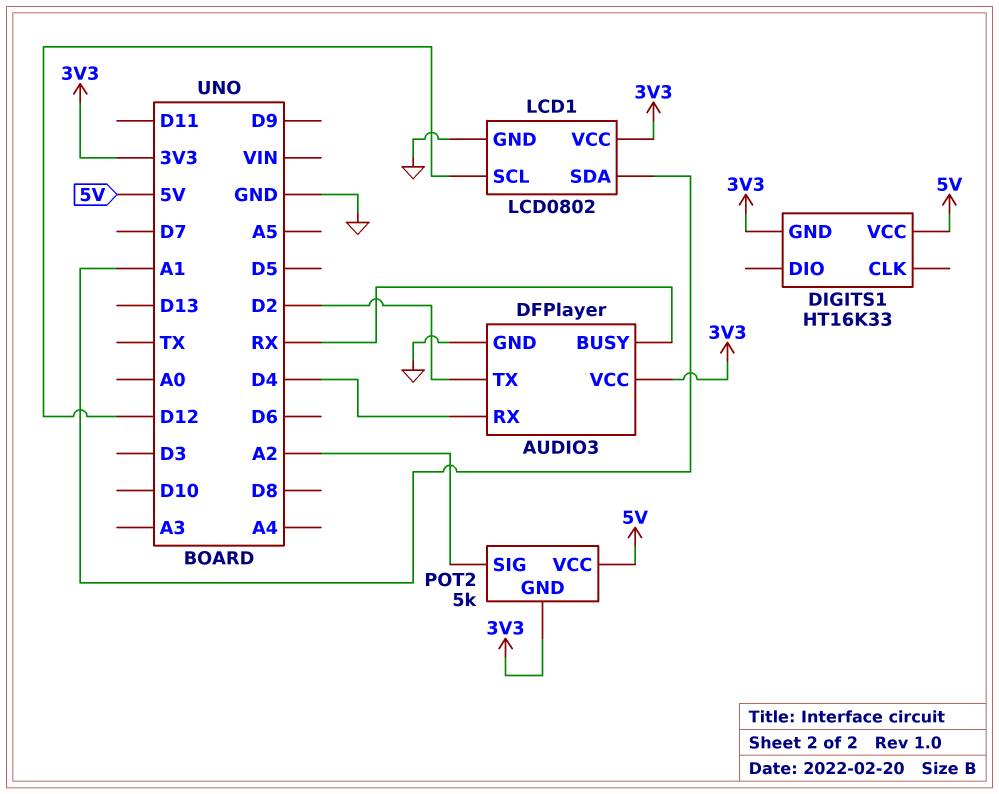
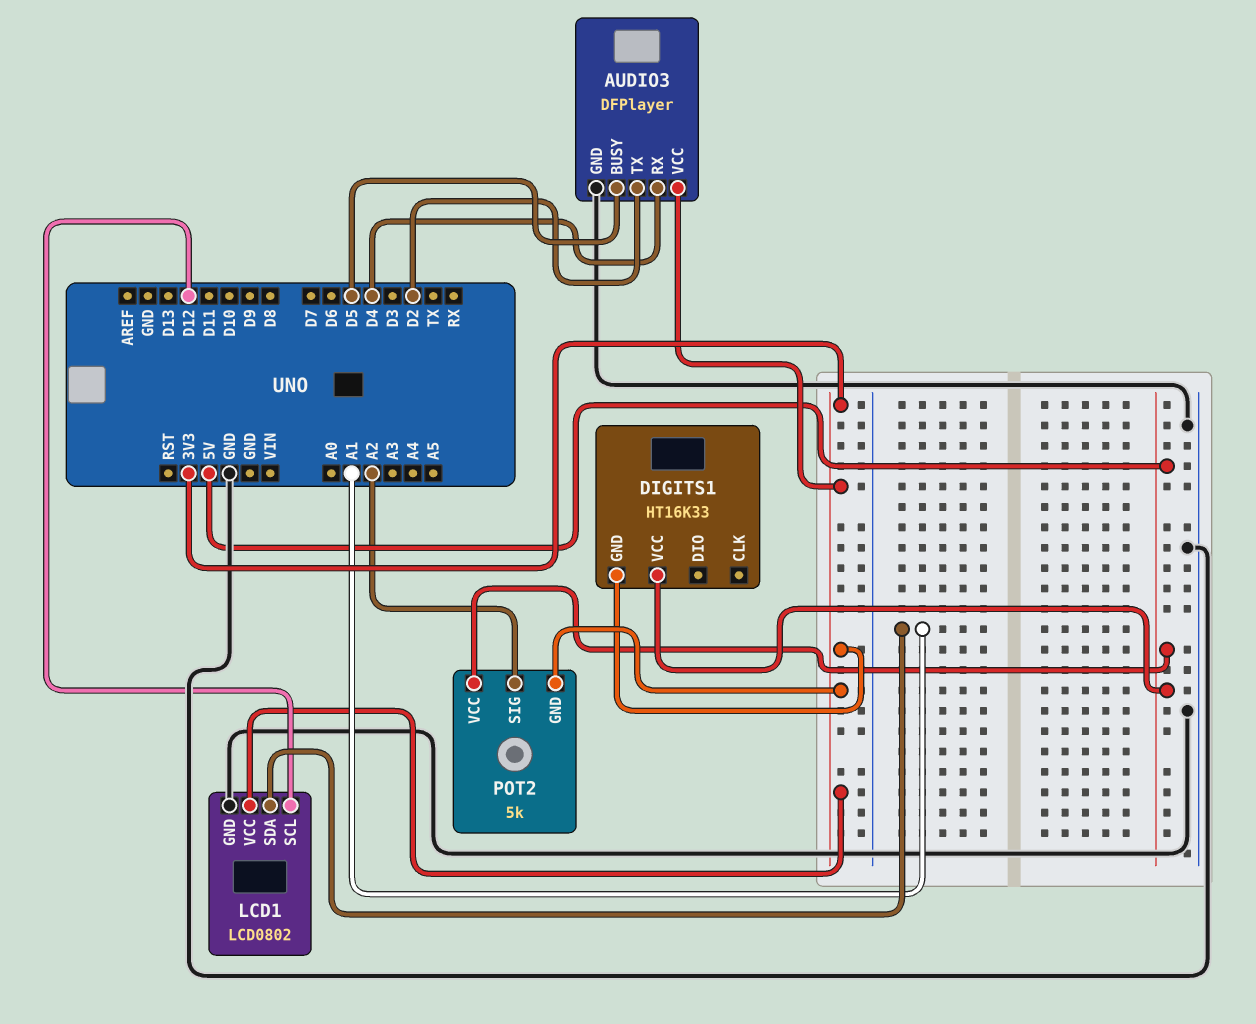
AUDIO3 pin BUSY: RX -> D5

